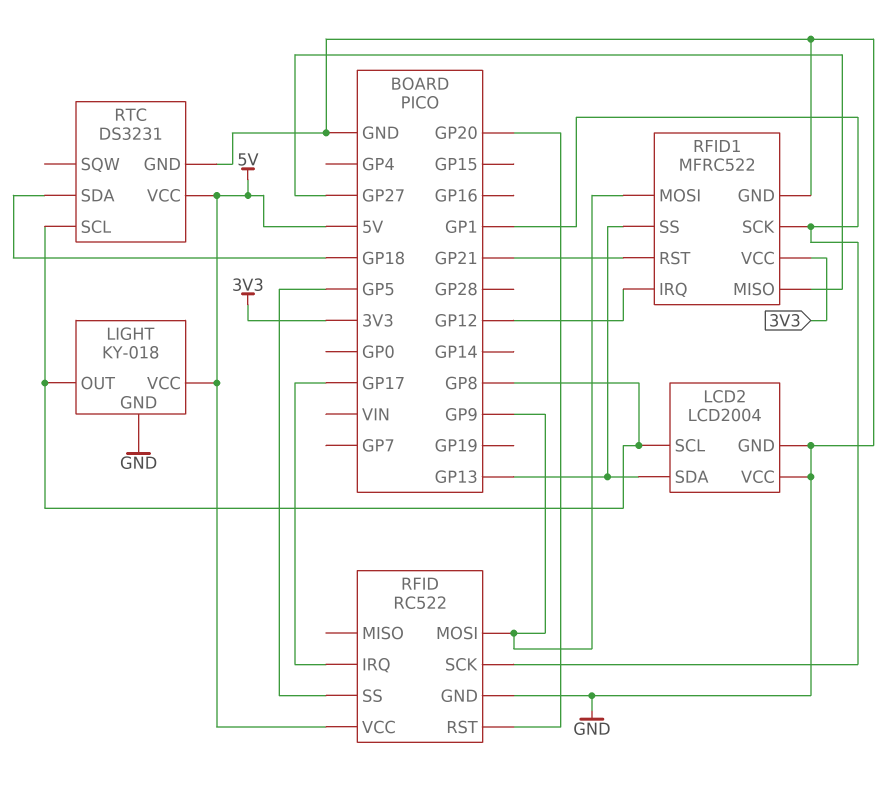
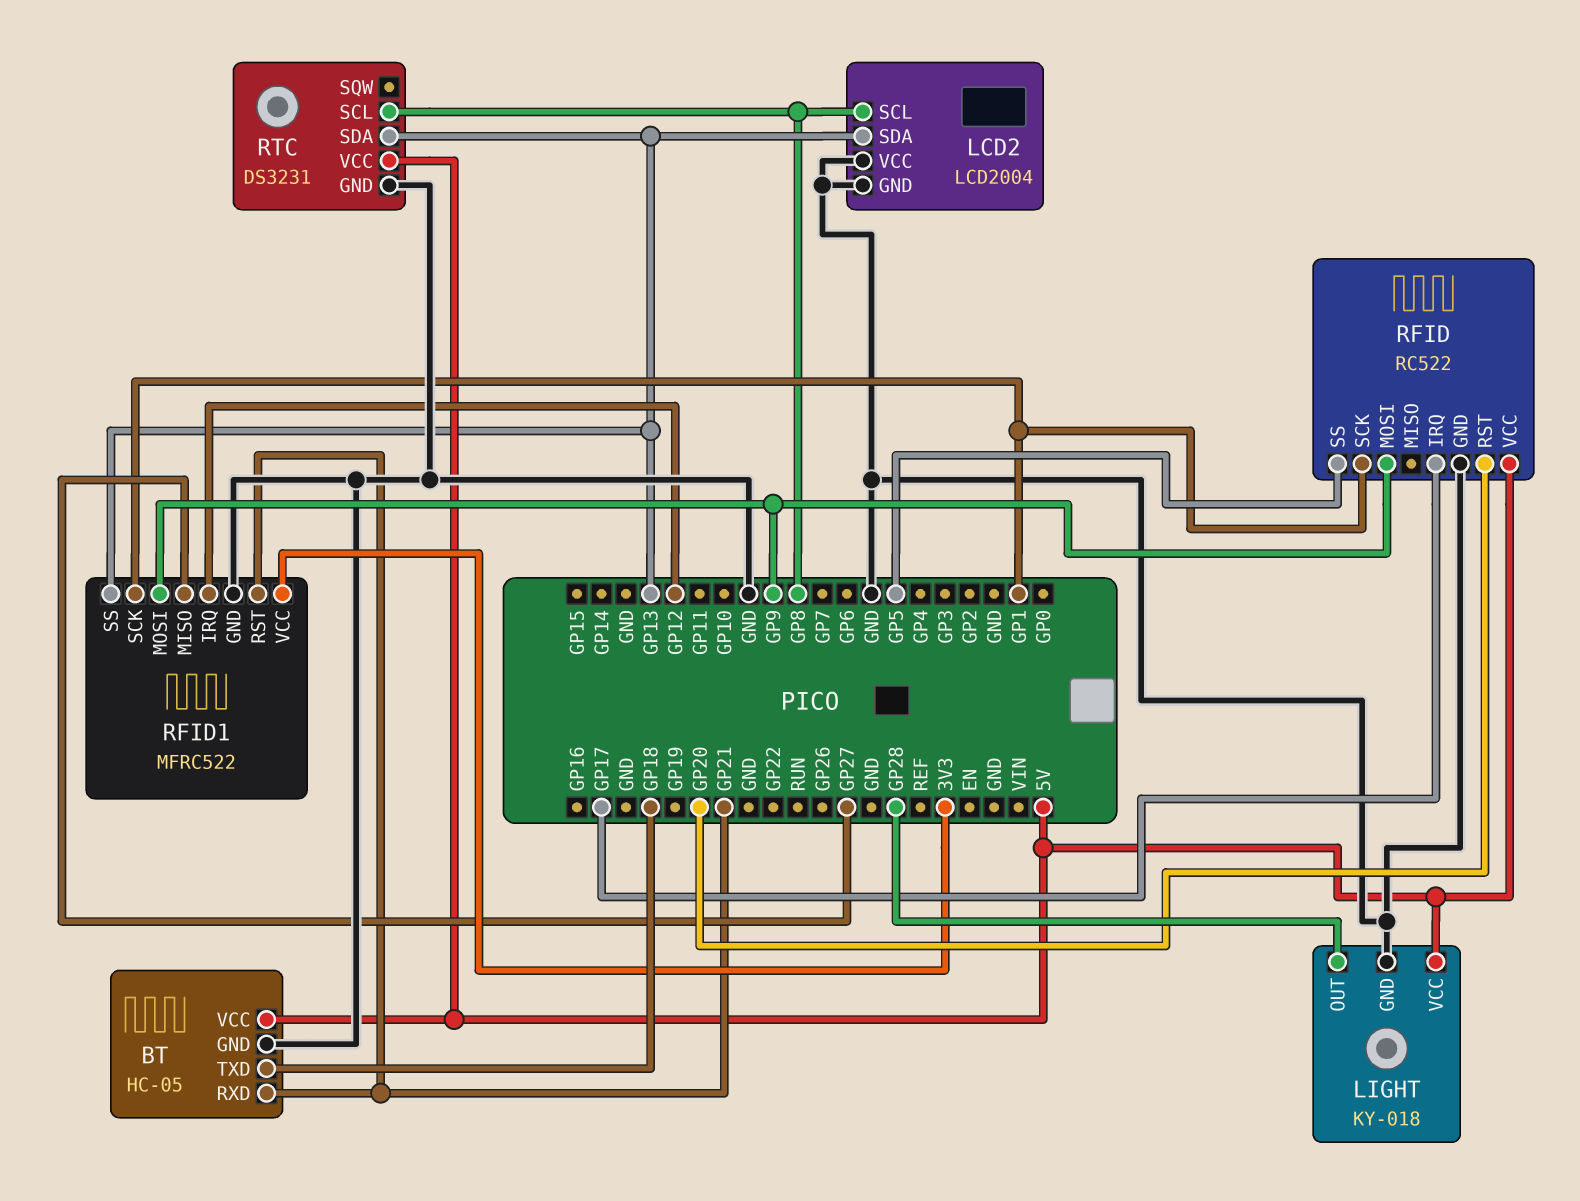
BT: none -> HC-05
BT pin GND: none -> GND
BT pin RXD: none -> GP21
BT pin TXD: none -> GP18
BT pin VCC: none -> 5V
LIGHT pin OUT: GP8 -> GP28
RTC pin SDA: GP18 -> GP13

